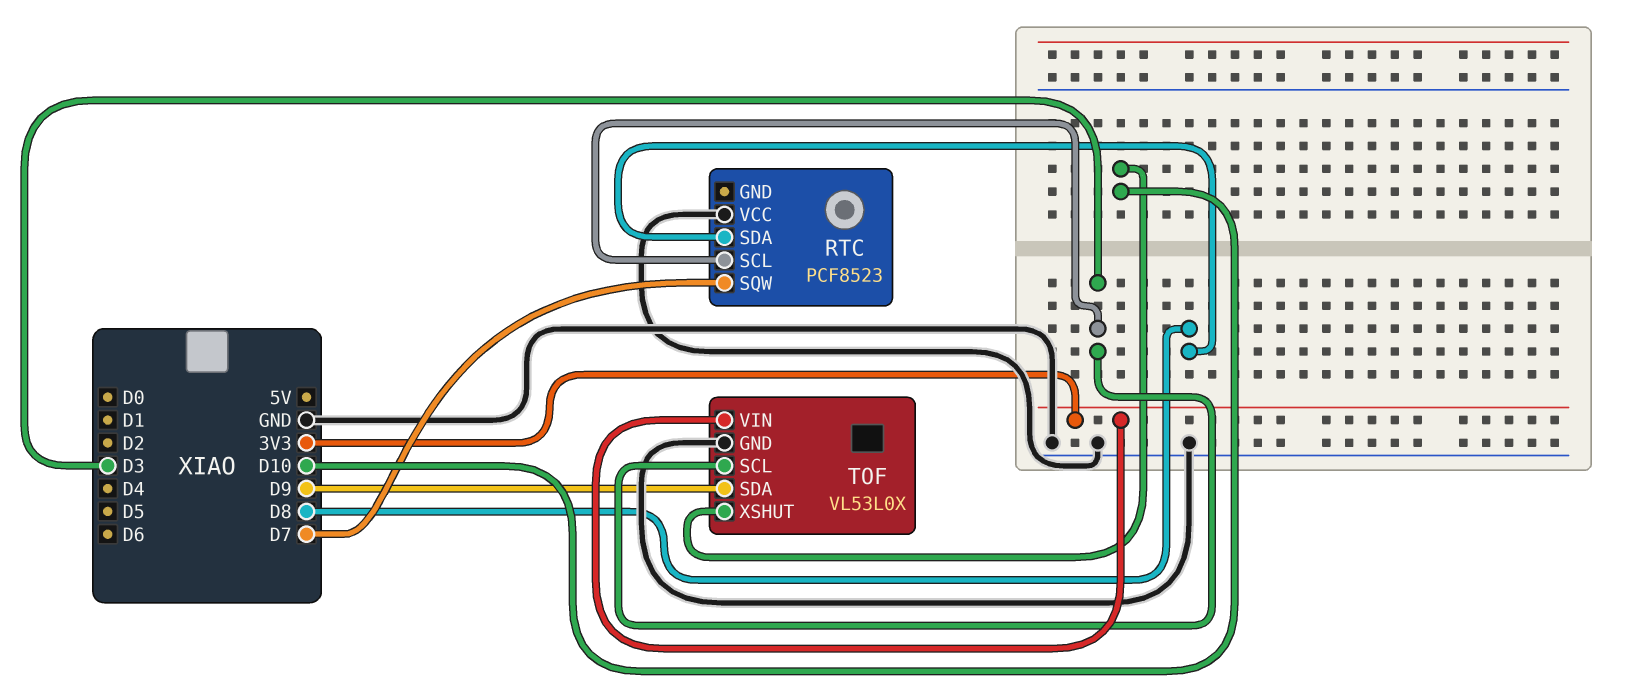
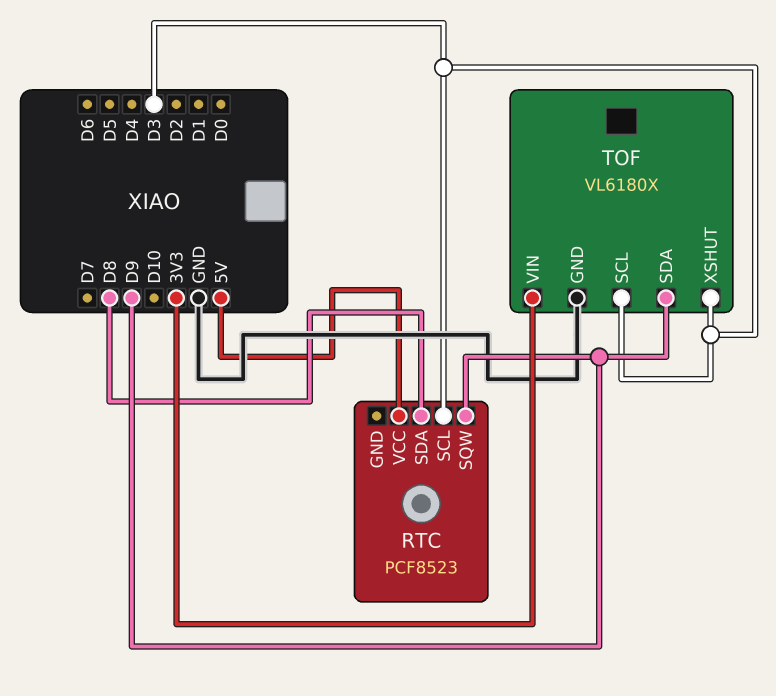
RTC pin SQW: D7 -> D9
RTC pin VCC: GND -> 5V
TOF: VL53L0X -> VL6180X
TOF pin XSHUT: D10 -> D3

